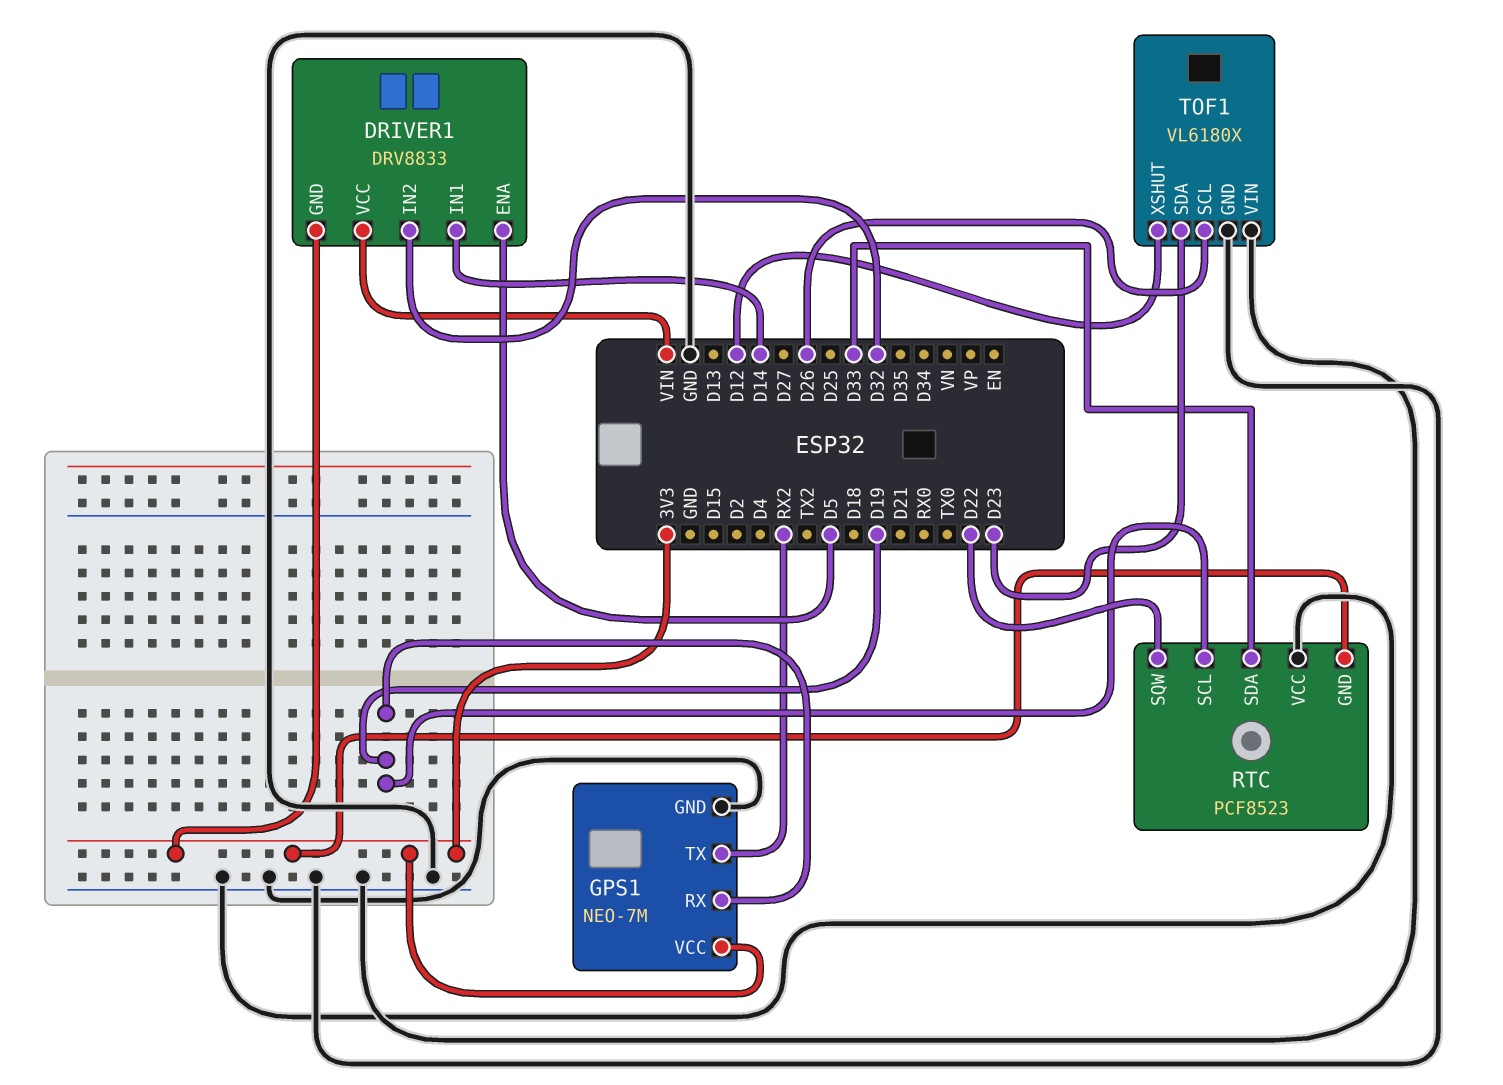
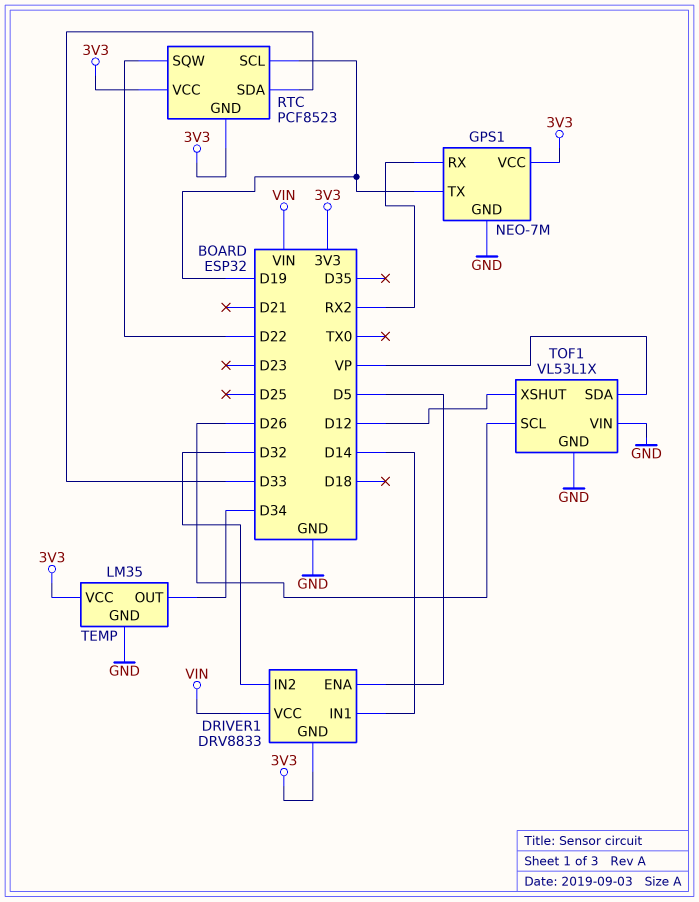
GPS1 pin RX: D19 -> RX2
GPS1 pin TX: RX2 -> D19
RTC pin VCC: GND -> 3V3
TEMP: none -> LM35
TEMP pin GND: none -> GND
TEMP pin OUT: none -> D34
TEMP pin VCC: none -> 3V3
TOF1: VL6180X -> VL53L1X
TOF1 pin SDA: D23 -> VP

